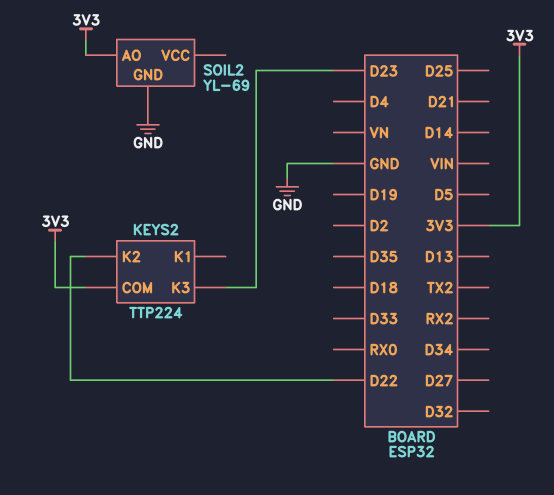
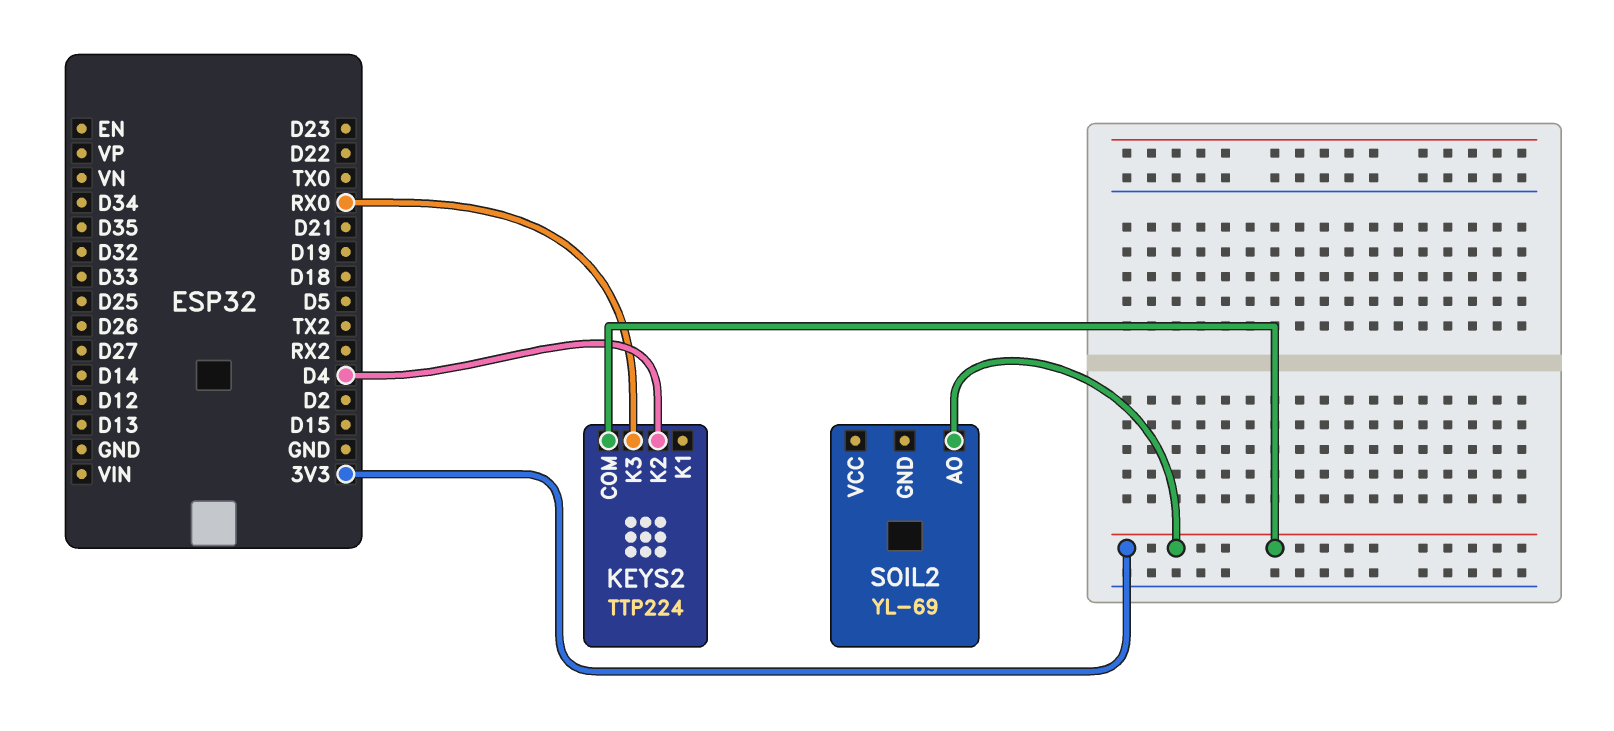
KEYS2 pin K2: D22 -> D4
KEYS2 pin K3: D23 -> RX0
SOIL2 pin GND: GND -> none

